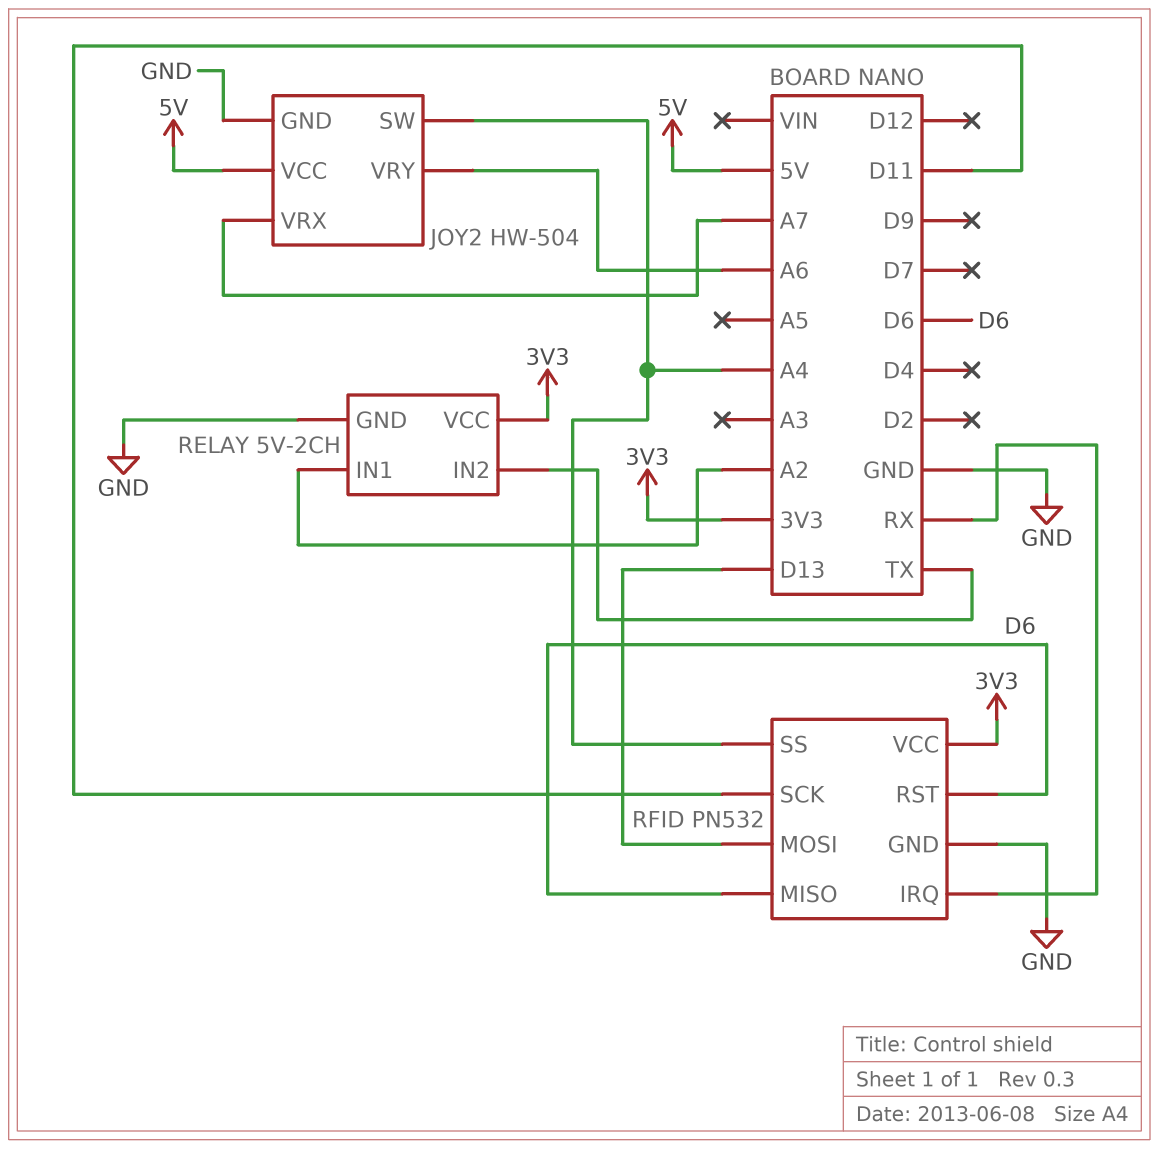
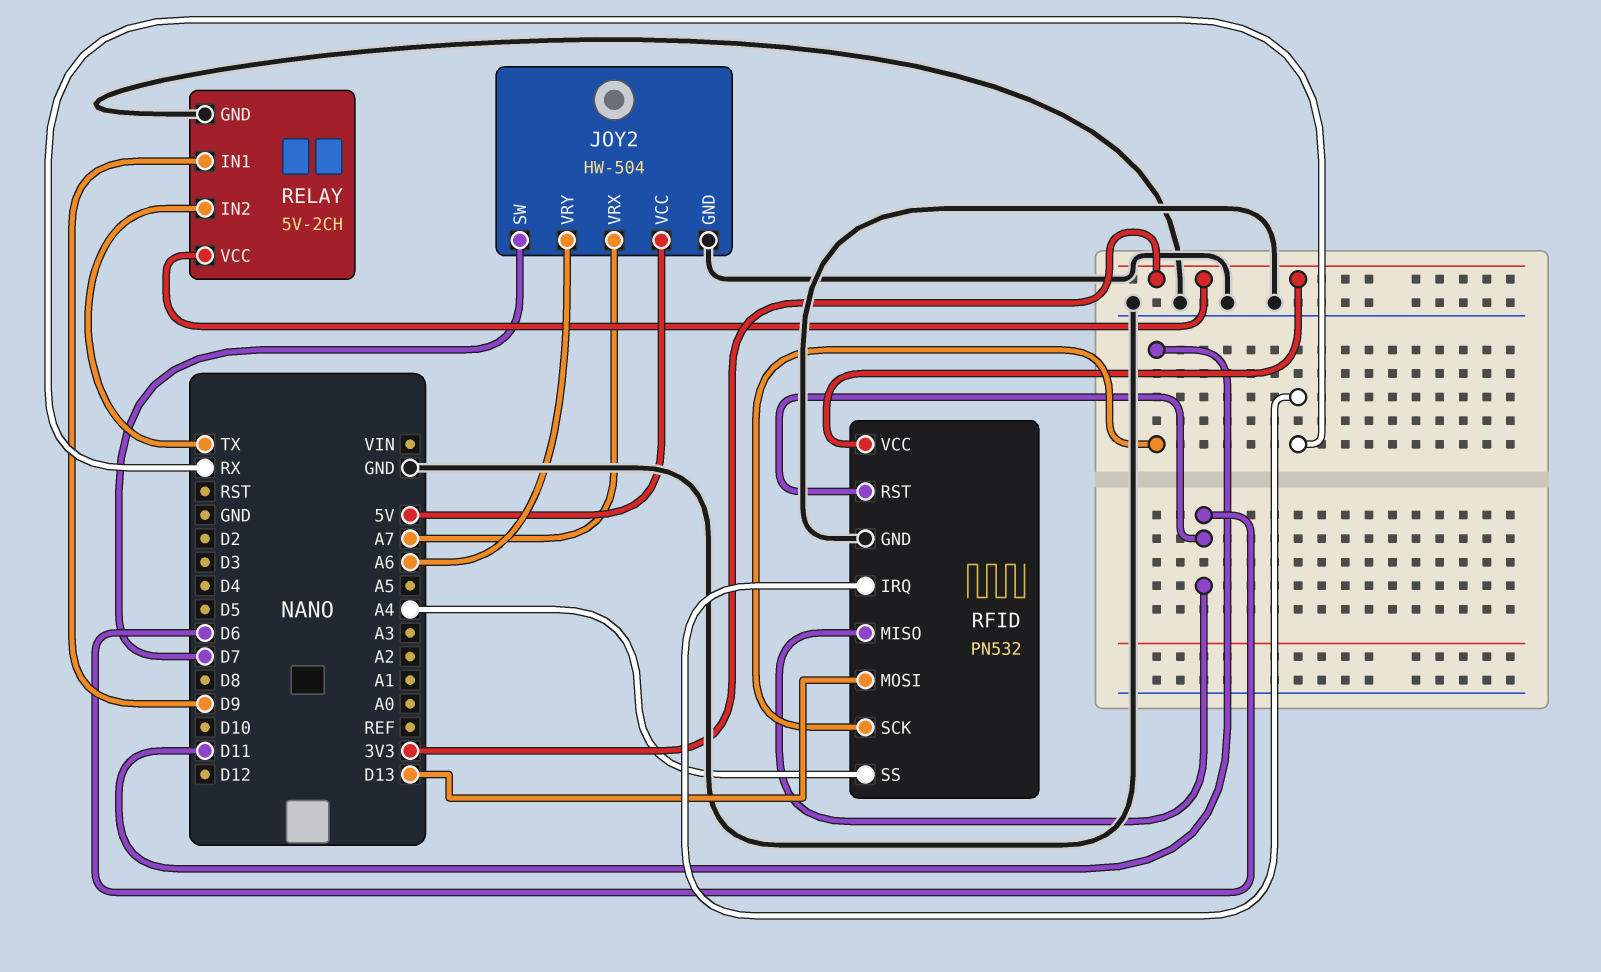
JOY2 pin SW: A4 -> D7
RELAY pin IN1: A2 -> D9

